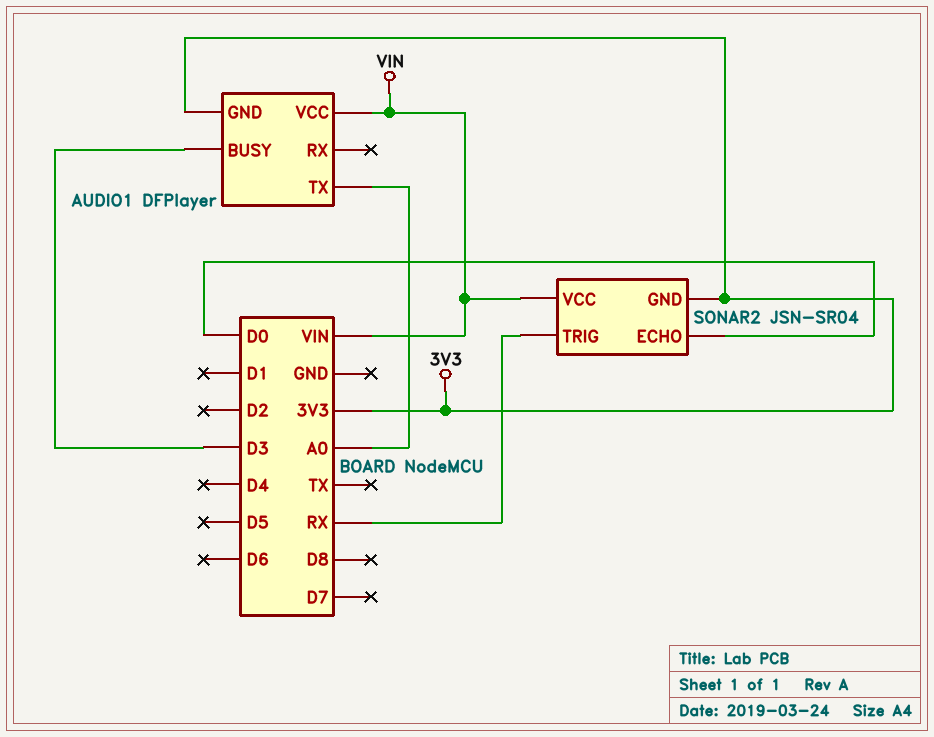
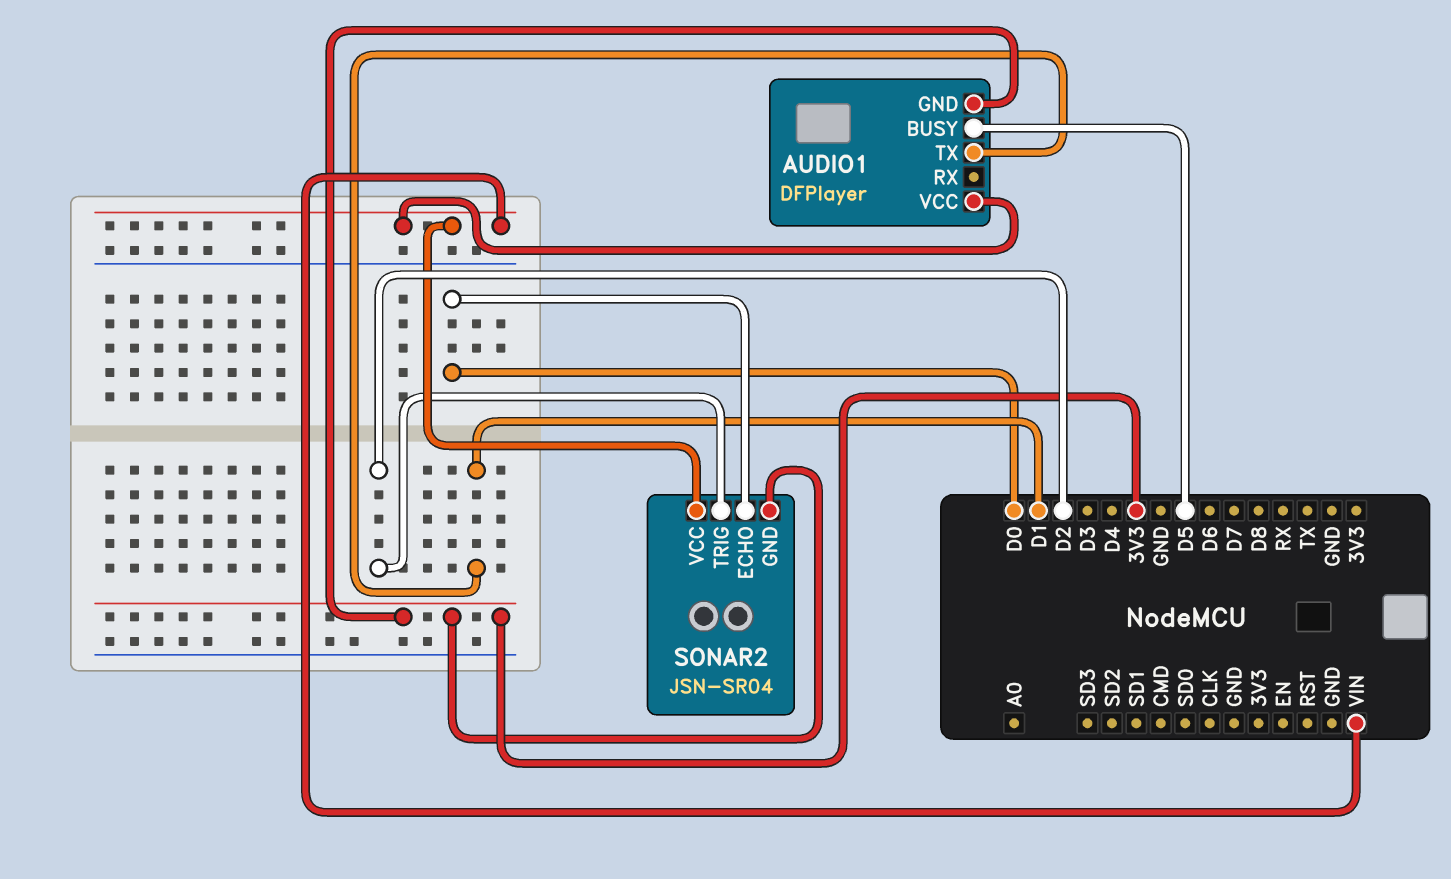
AUDIO1 pin BUSY: D3 -> D5
AUDIO1 pin TX: A0 -> D1
SONAR2 pin TRIG: RX -> D2

